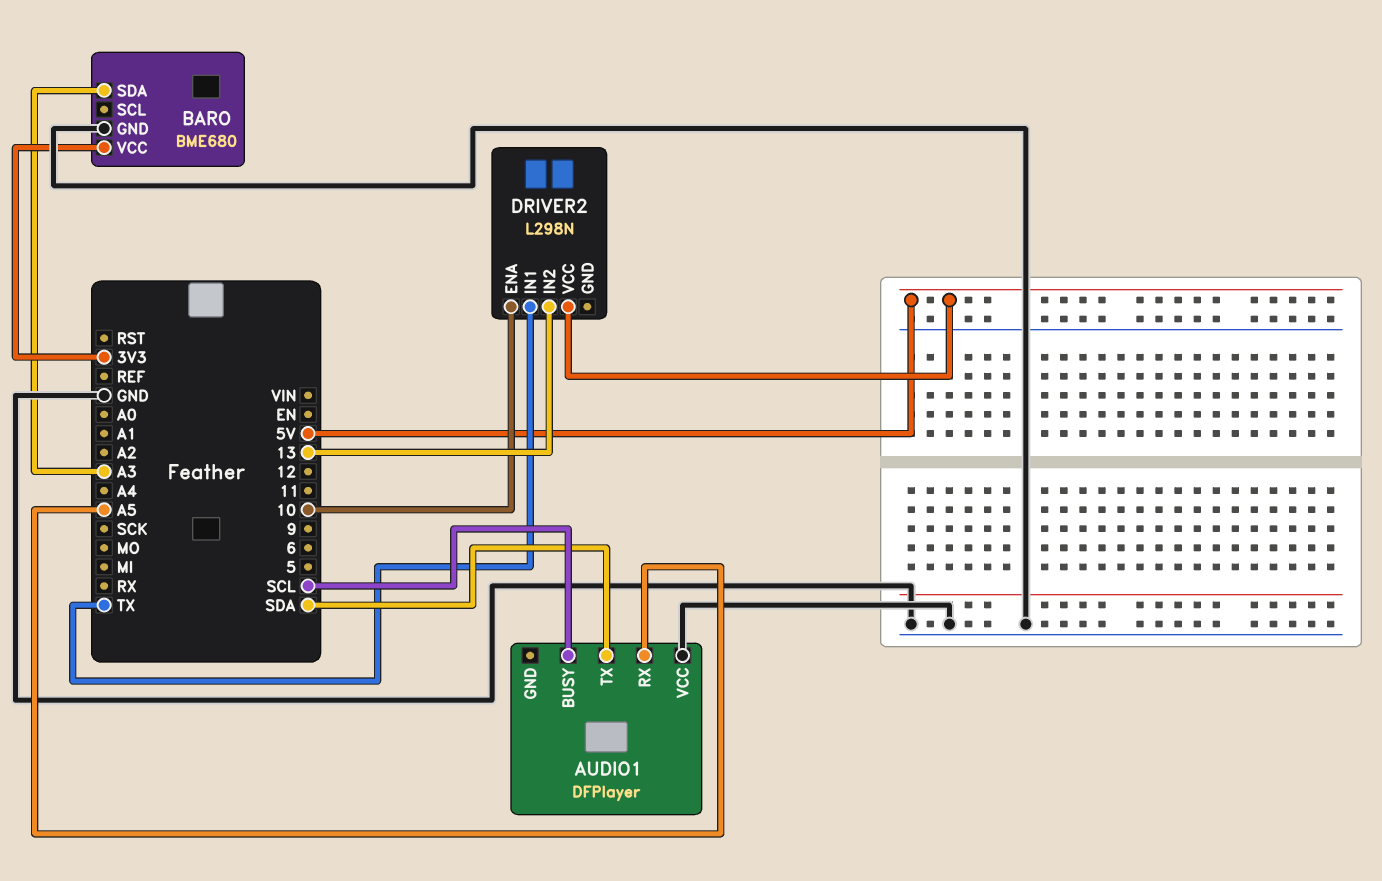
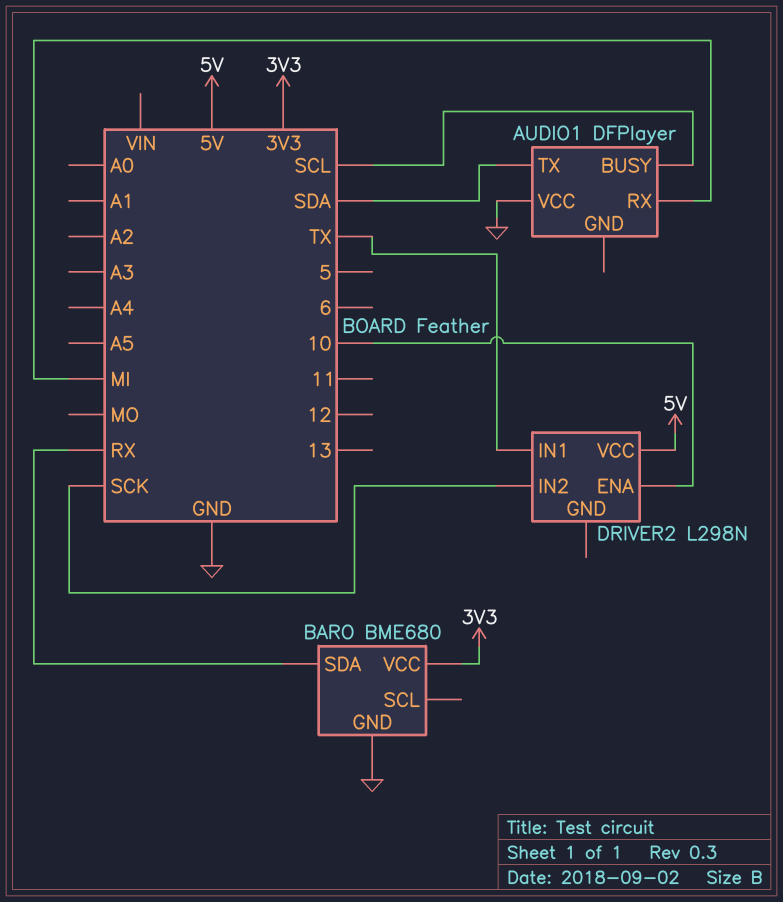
AUDIO1 pin RX: A5 -> MI
BARO pin SDA: A3 -> RX
DRIVER2 pin IN2: 13 -> SCK

